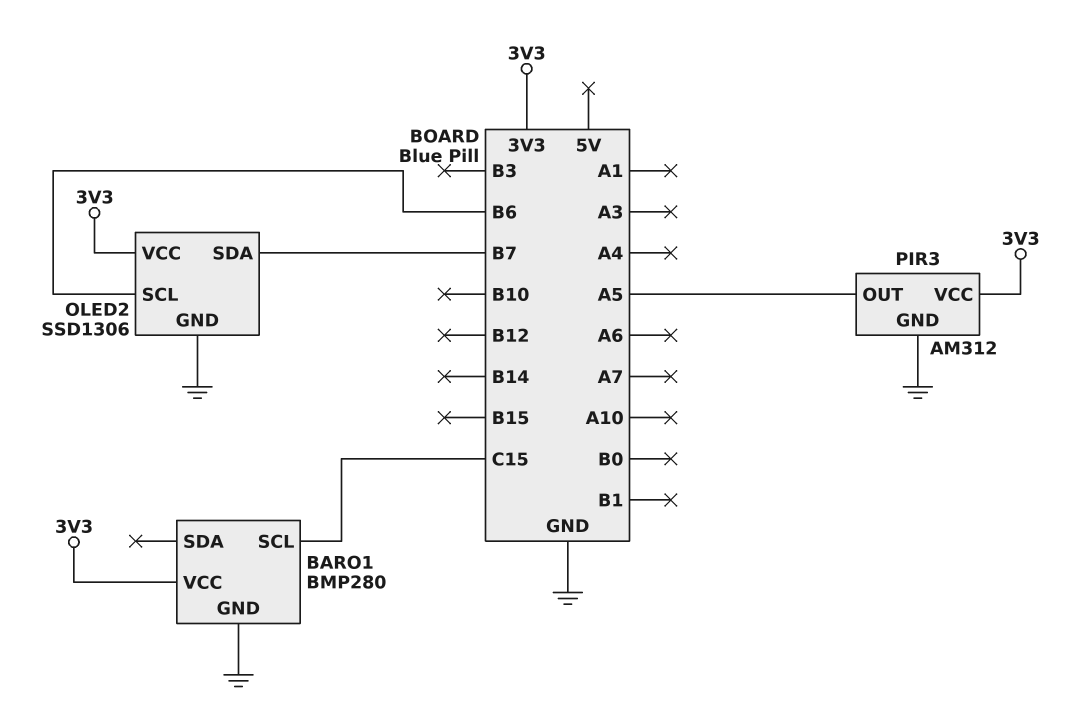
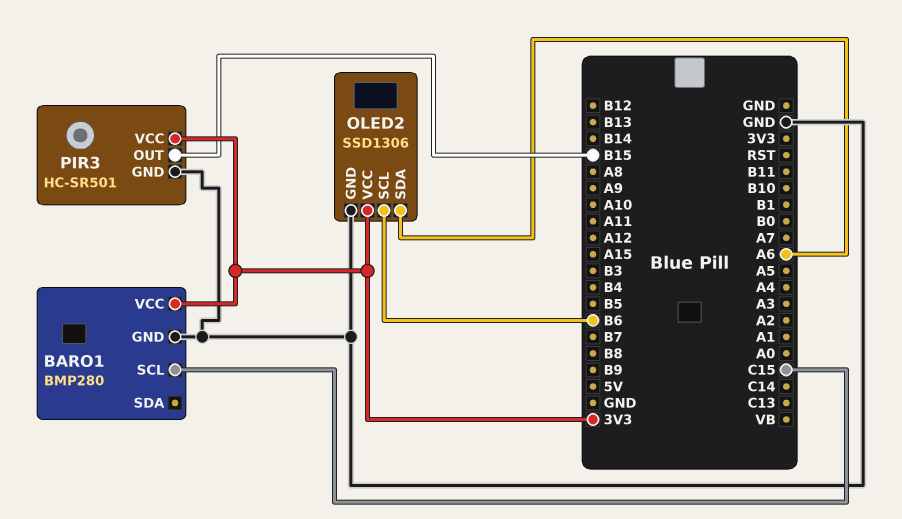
OLED2 pin SDA: B7 -> A6
PIR3: AM312 -> HC-SR501
PIR3 pin OUT: A5 -> B15

